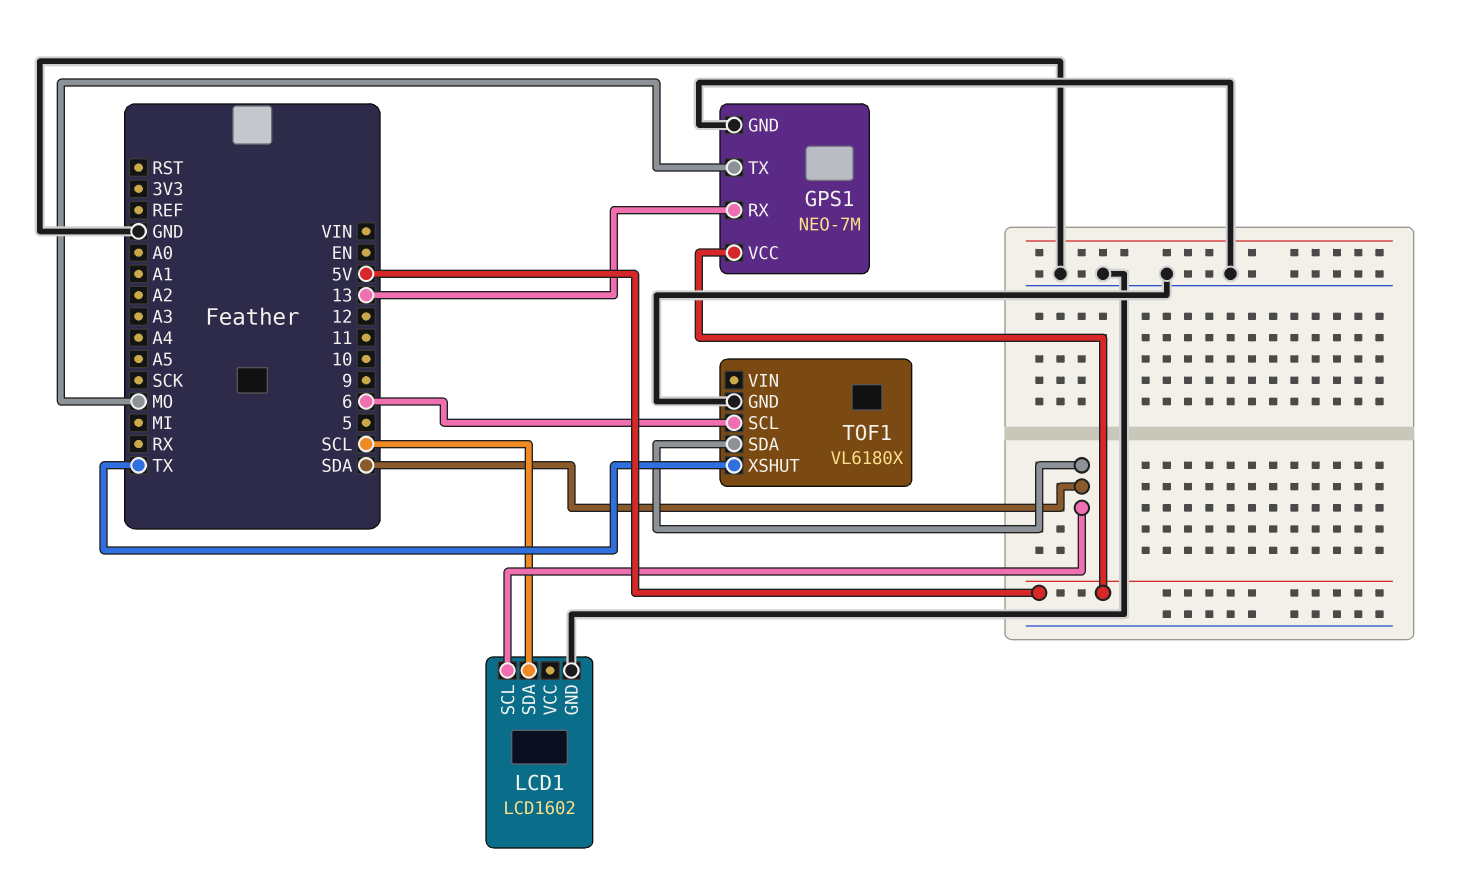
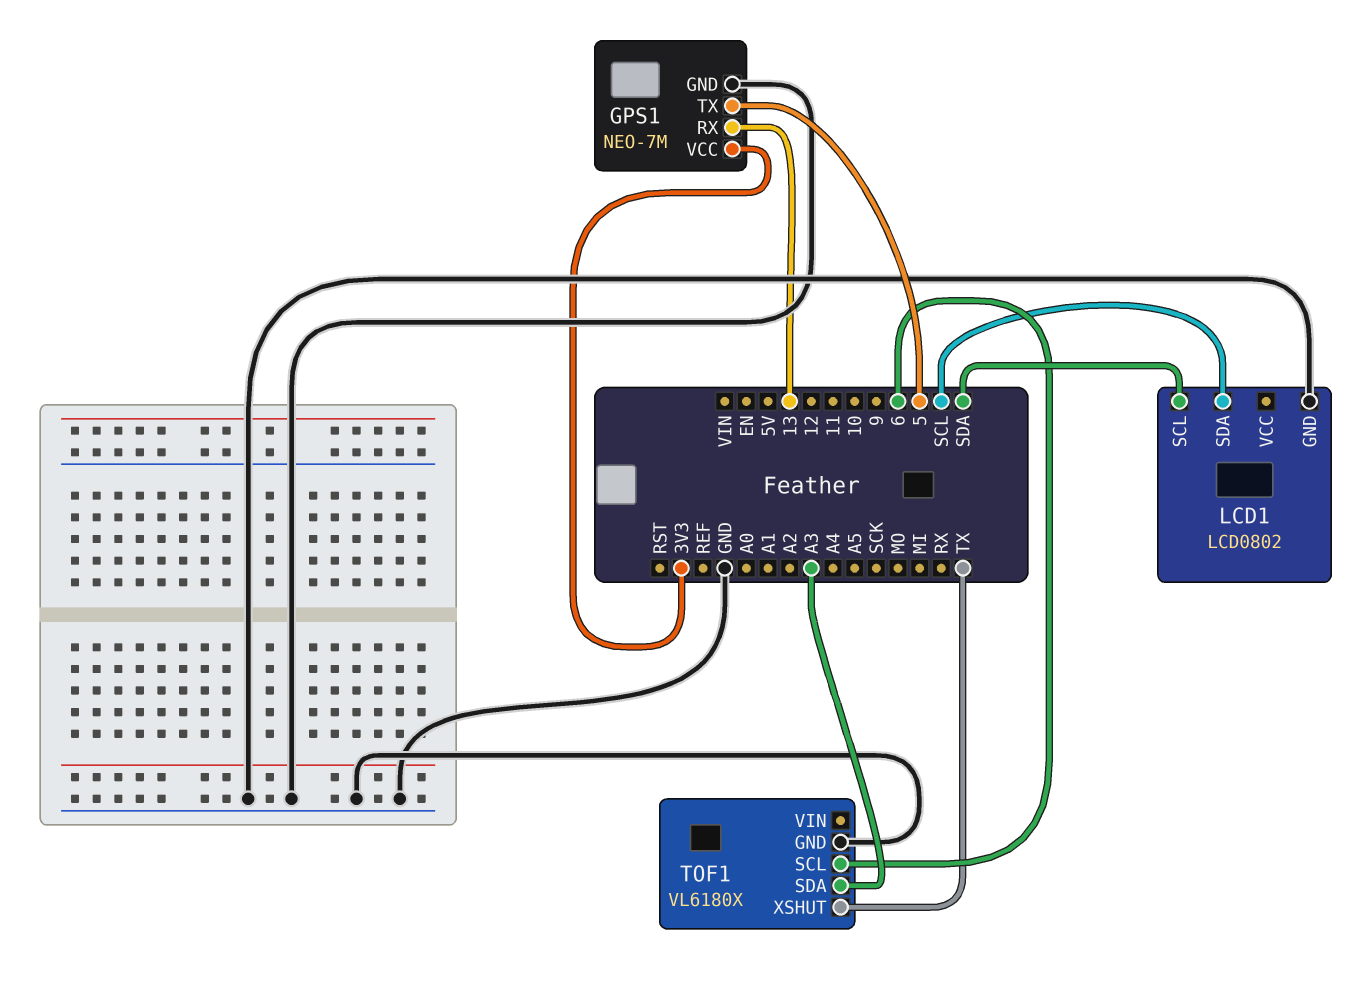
GPS1 pin TX: MO -> 5
GPS1 pin VCC: 5V -> 3V3
LCD1: LCD1602 -> LCD0802
TOF1 pin SDA: SDA -> A3

